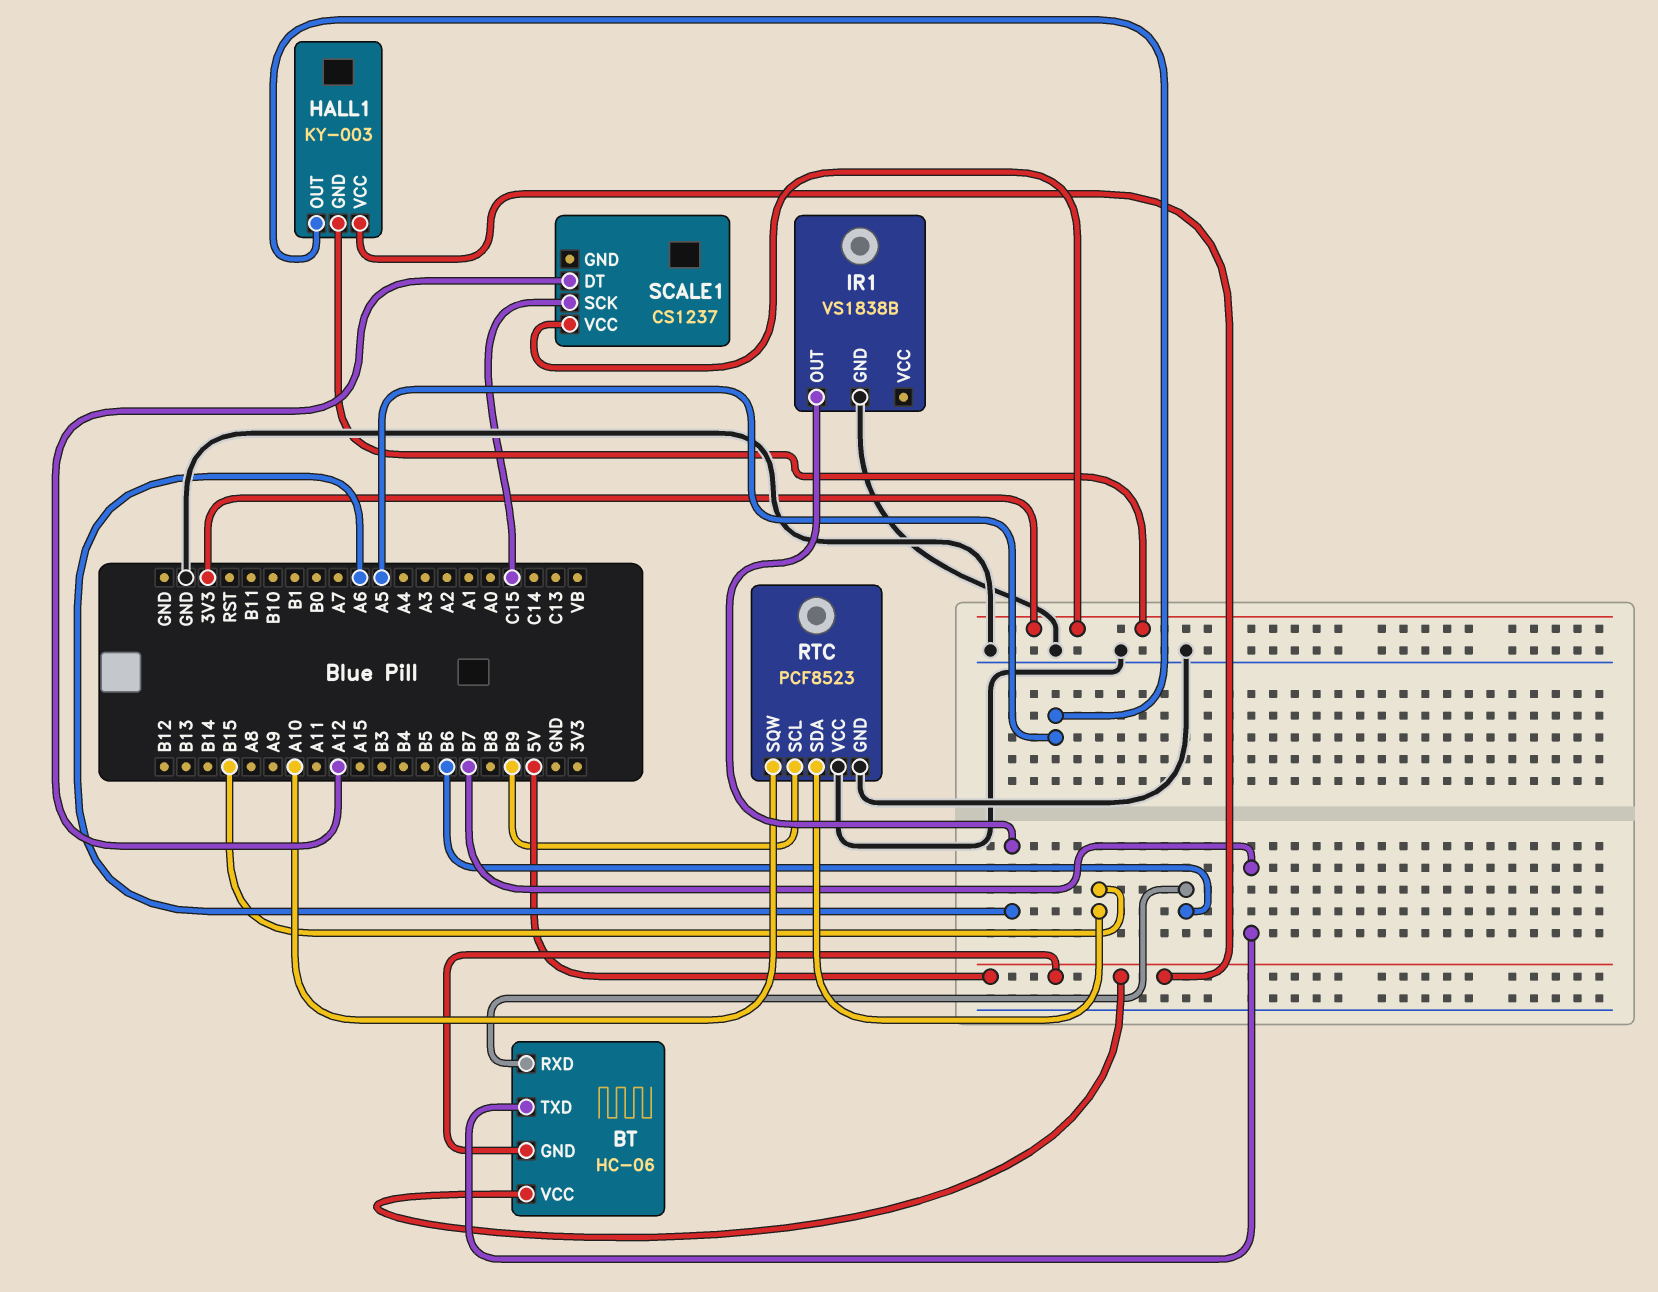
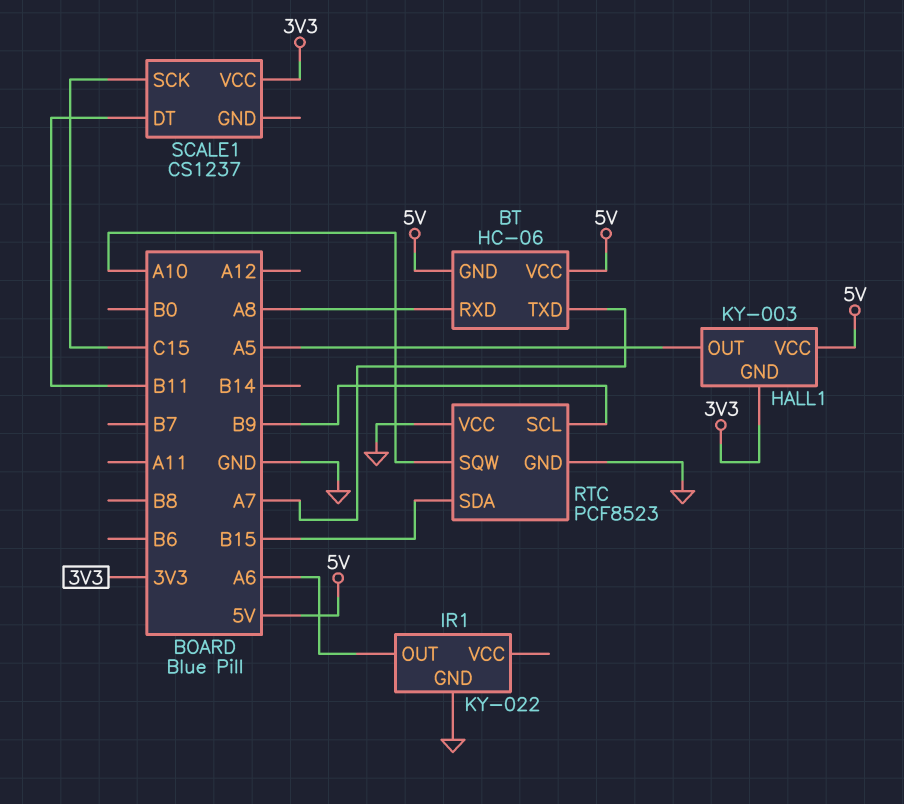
BT pin RXD: B6 -> A8
BT pin TXD: B7 -> A7
IR1: VS1838B -> KY-022
SCALE1 pin DT: A12 -> B11

